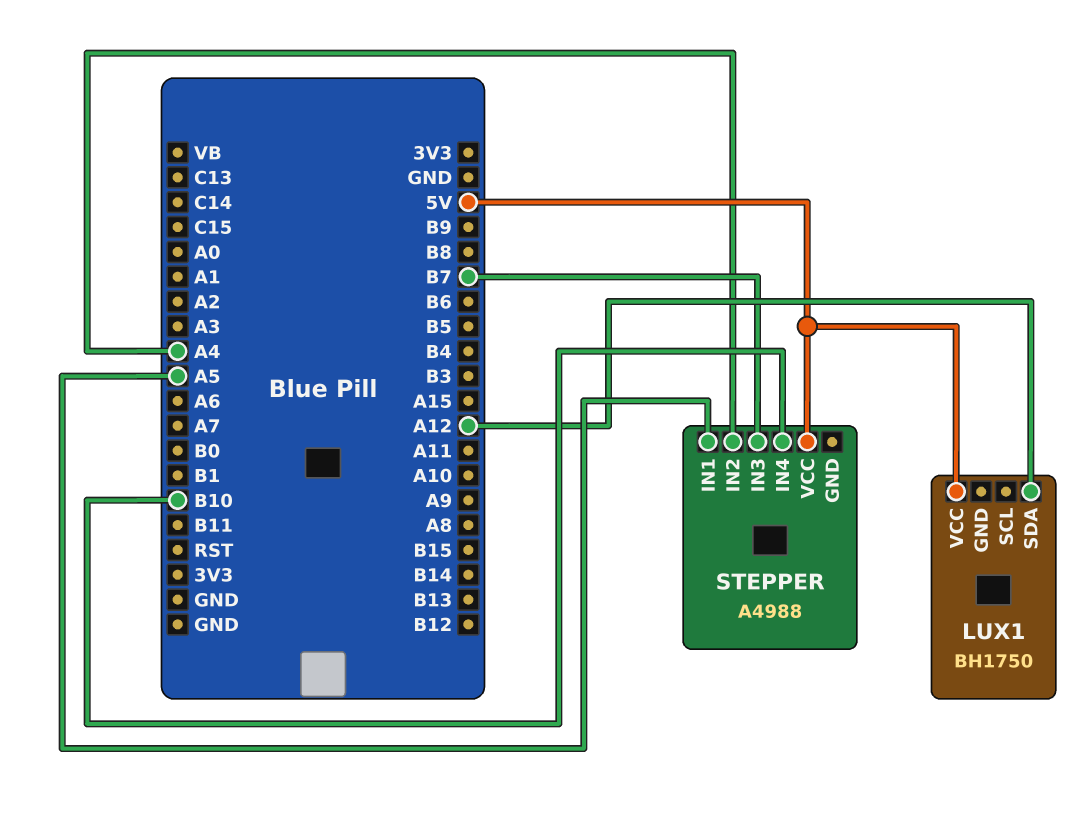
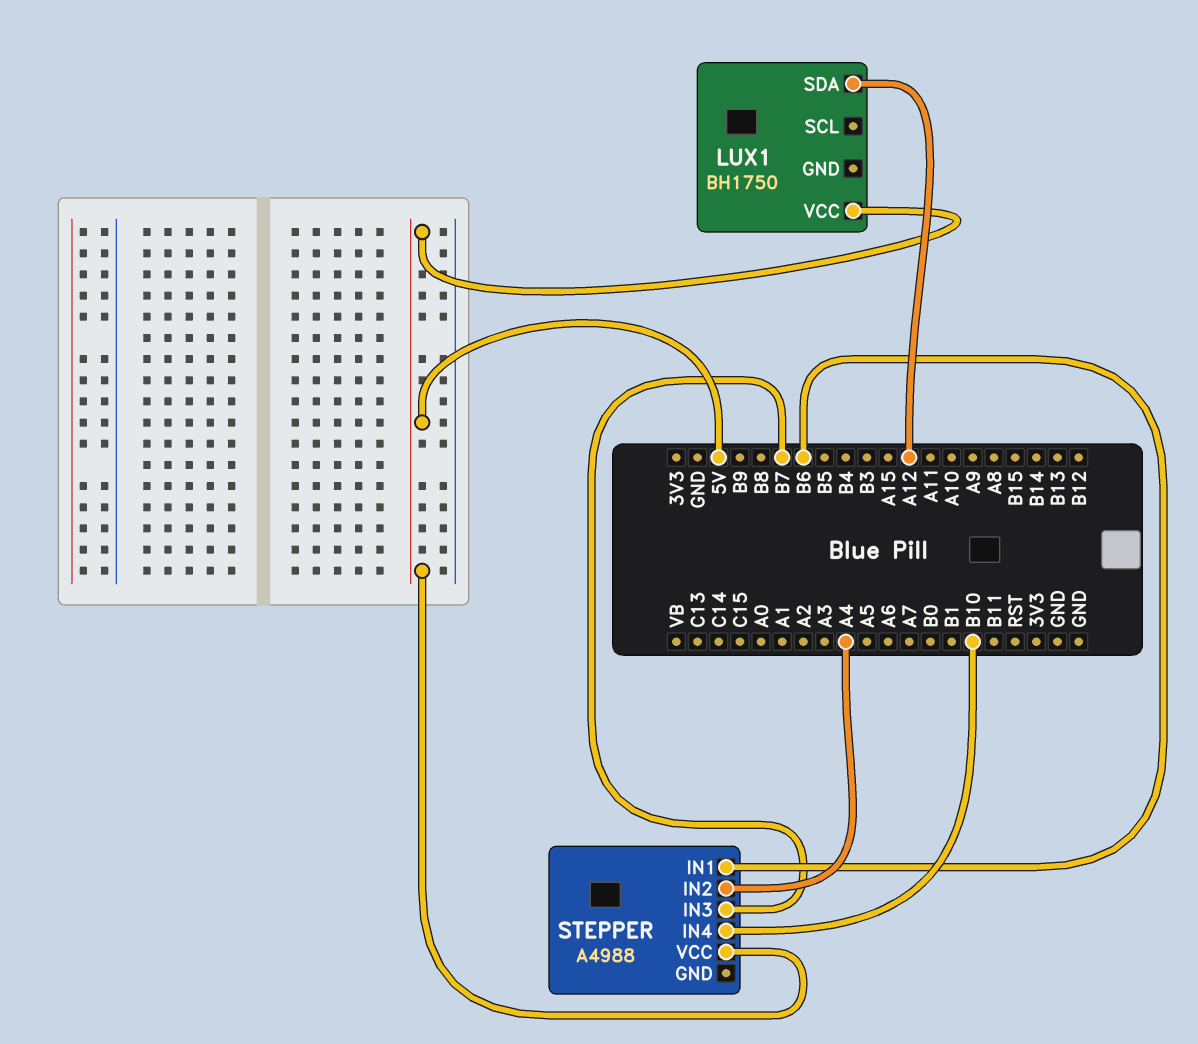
STEPPER pin IN1: A5 -> B6

